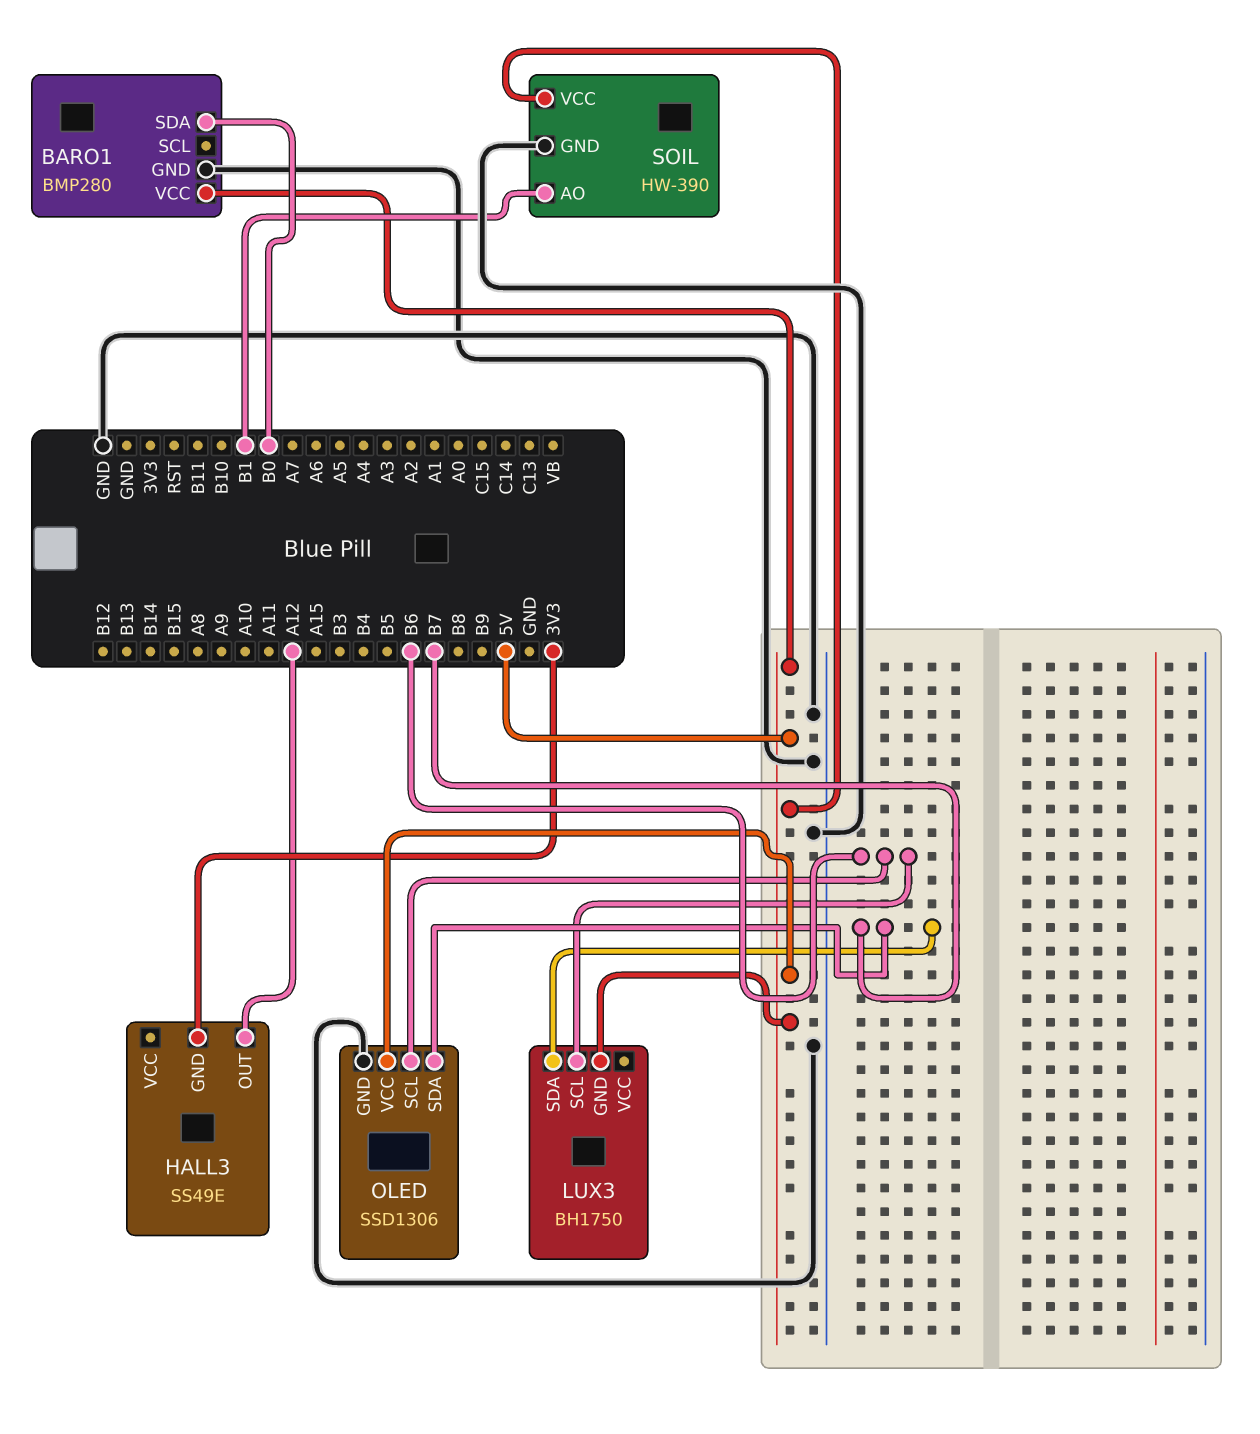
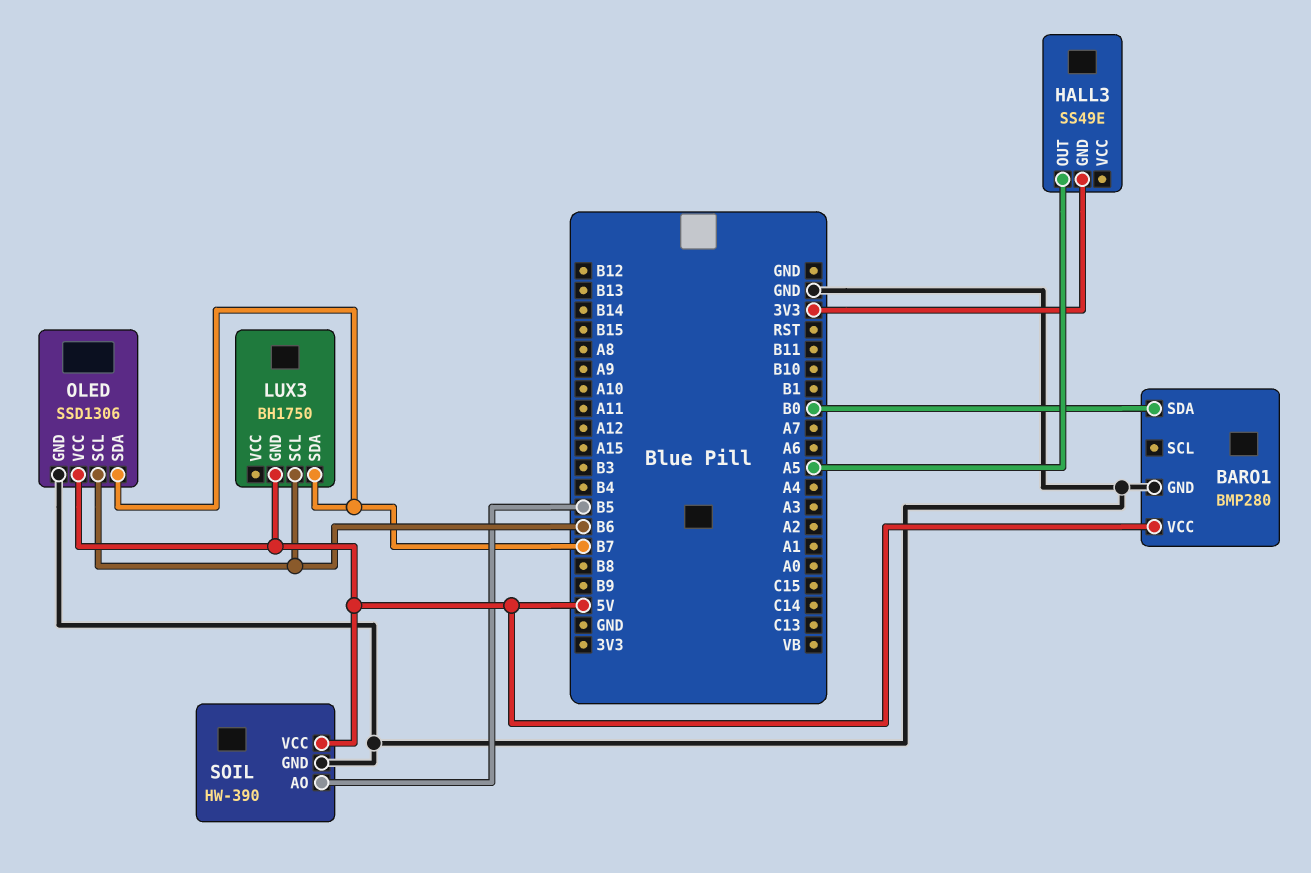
HALL3 pin OUT: A12 -> A5
SOIL pin AO: B1 -> B5

